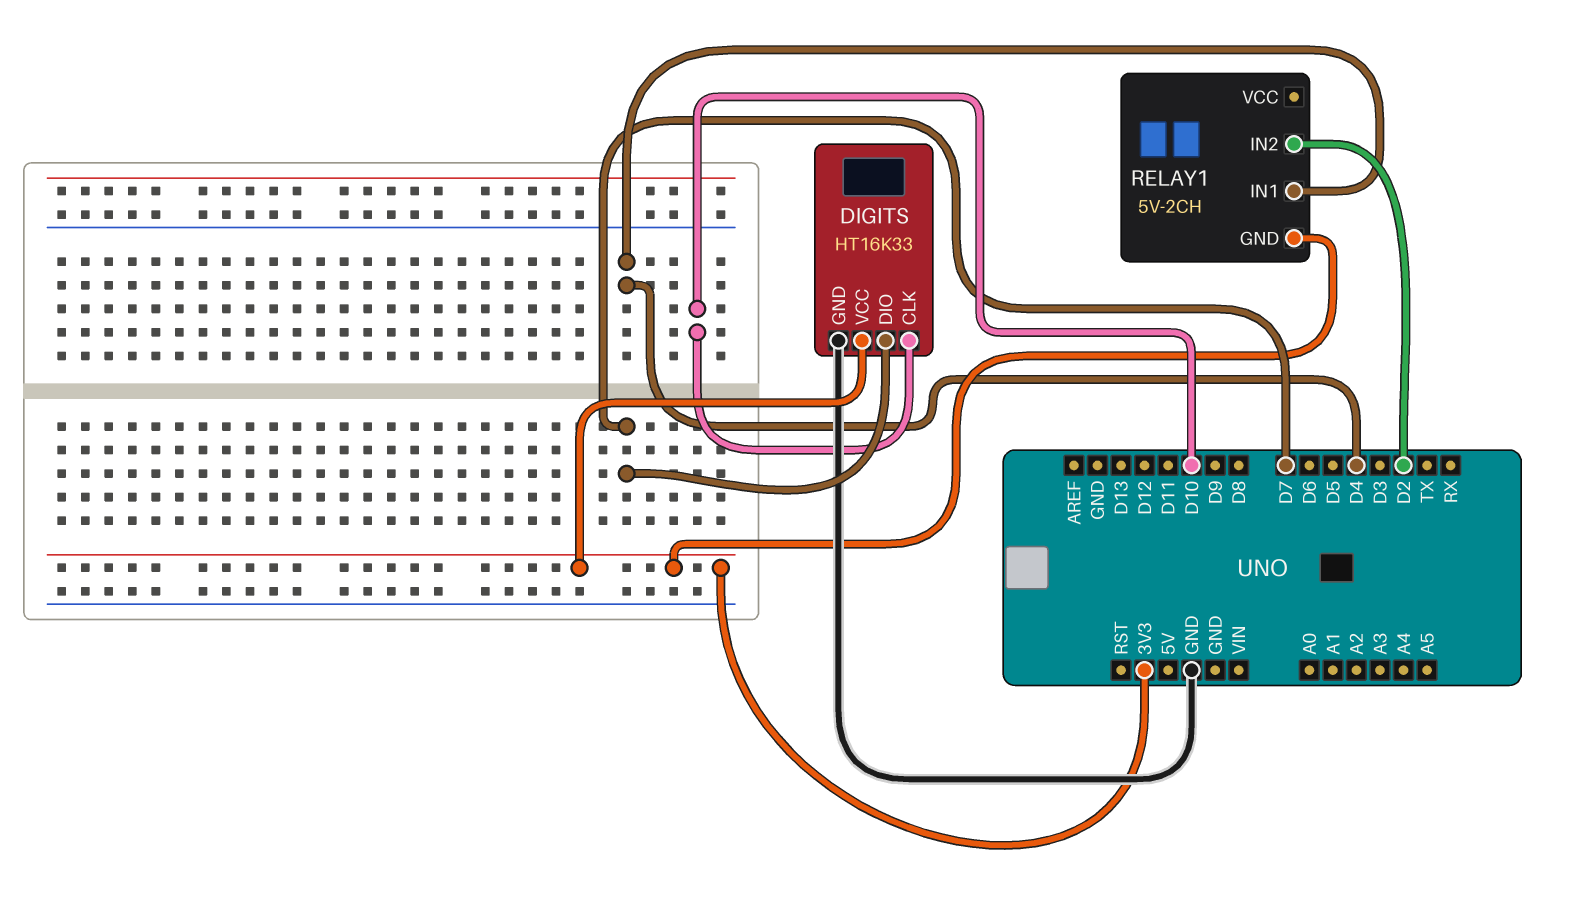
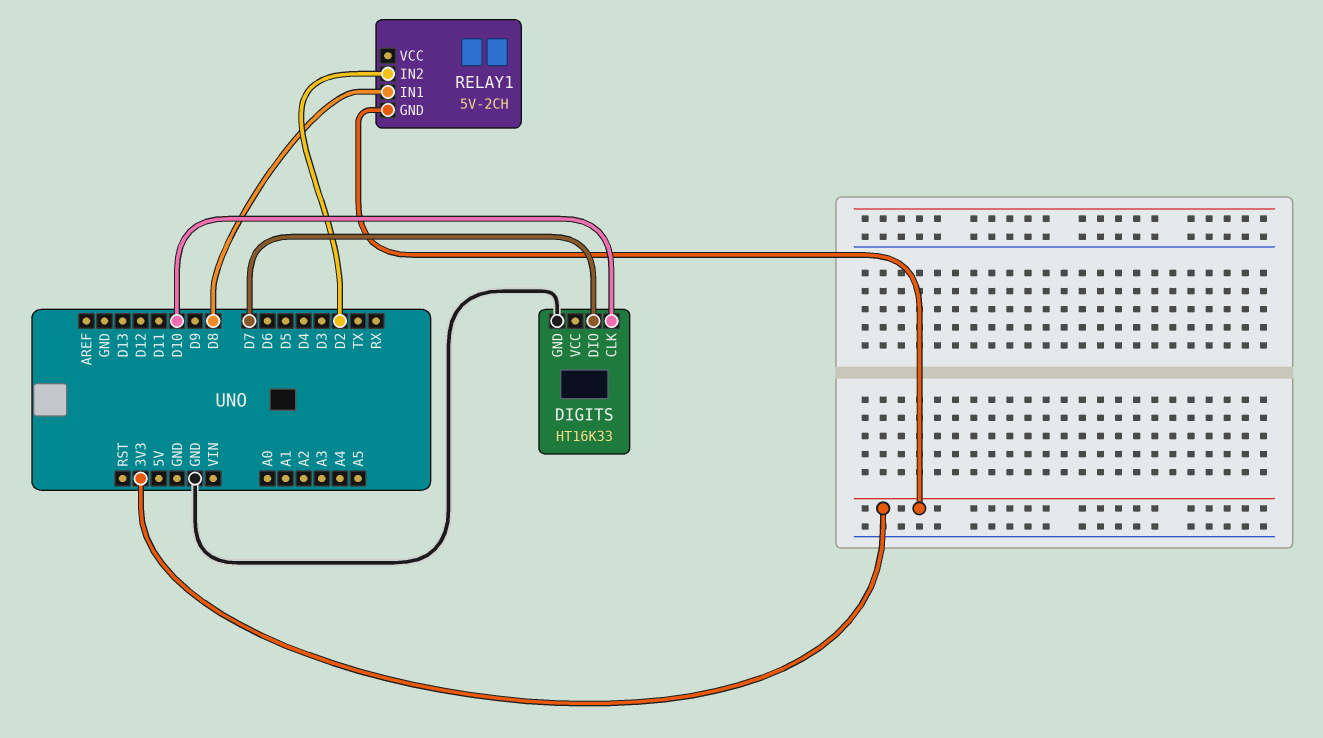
DIGITS pin VCC: 3V3 -> none
RELAY1 pin IN1: D4 -> D8

